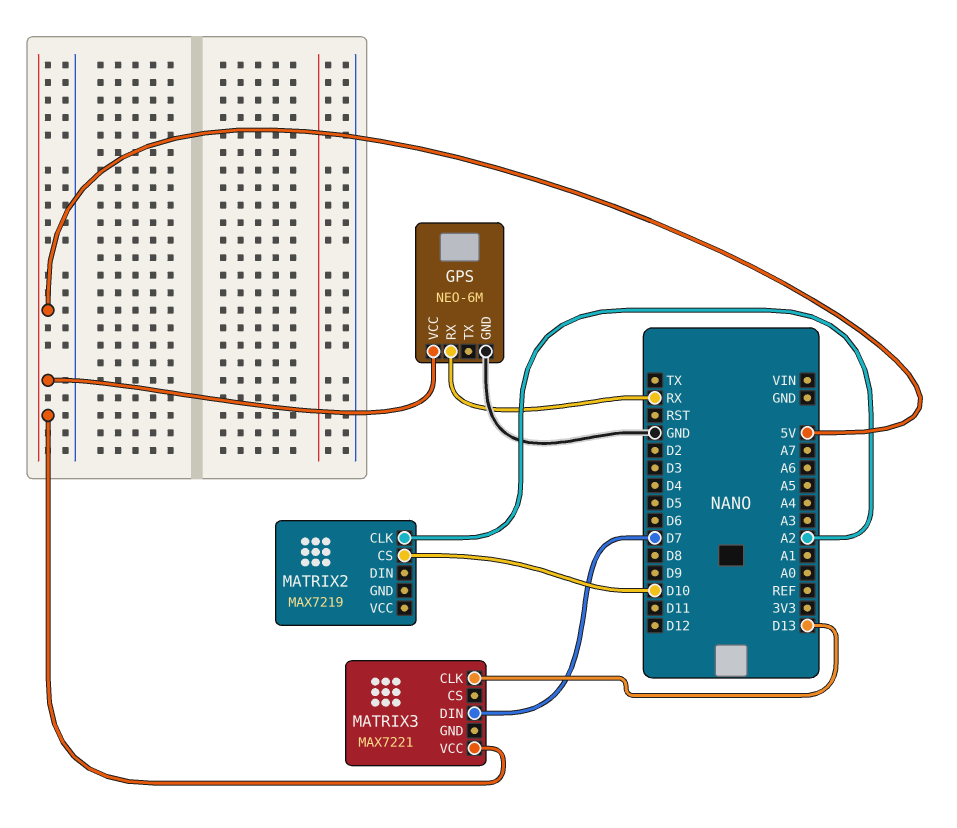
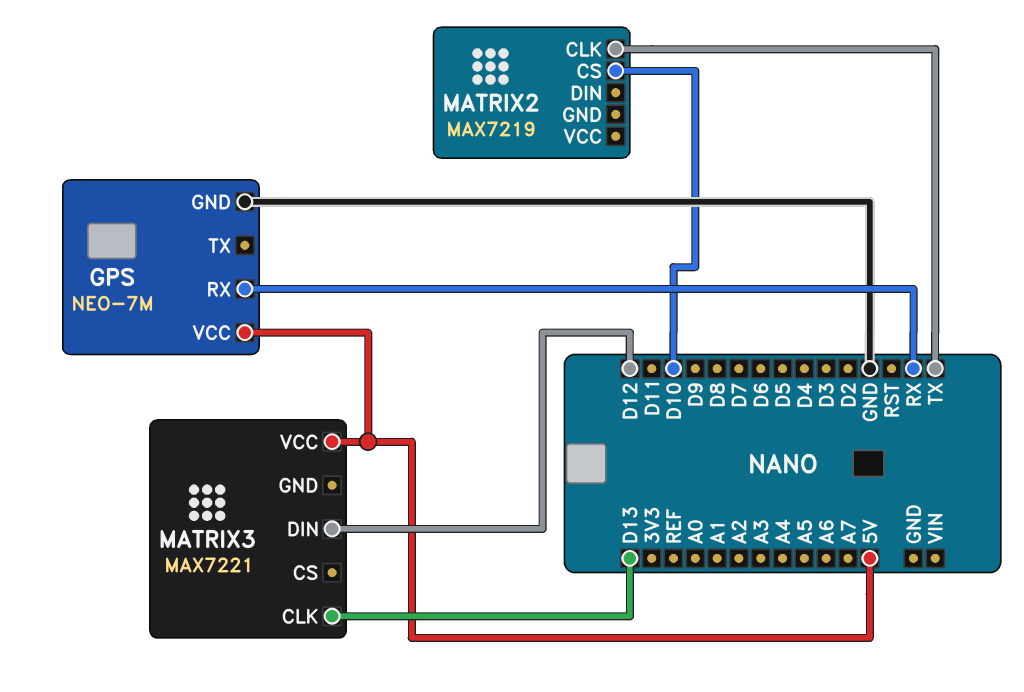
GPS: NEO-6M -> NEO-7M
MATRIX2 pin CLK: A2 -> TX
MATRIX3 pin DIN: D7 -> D12

